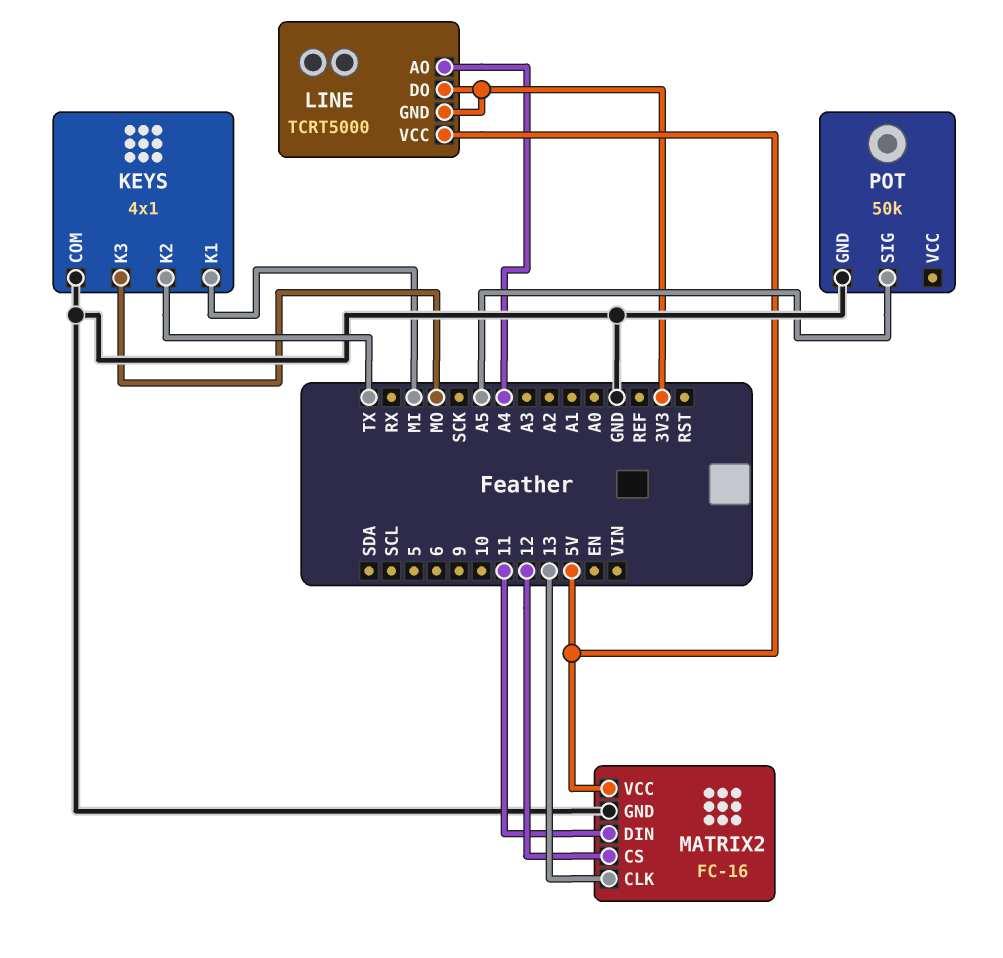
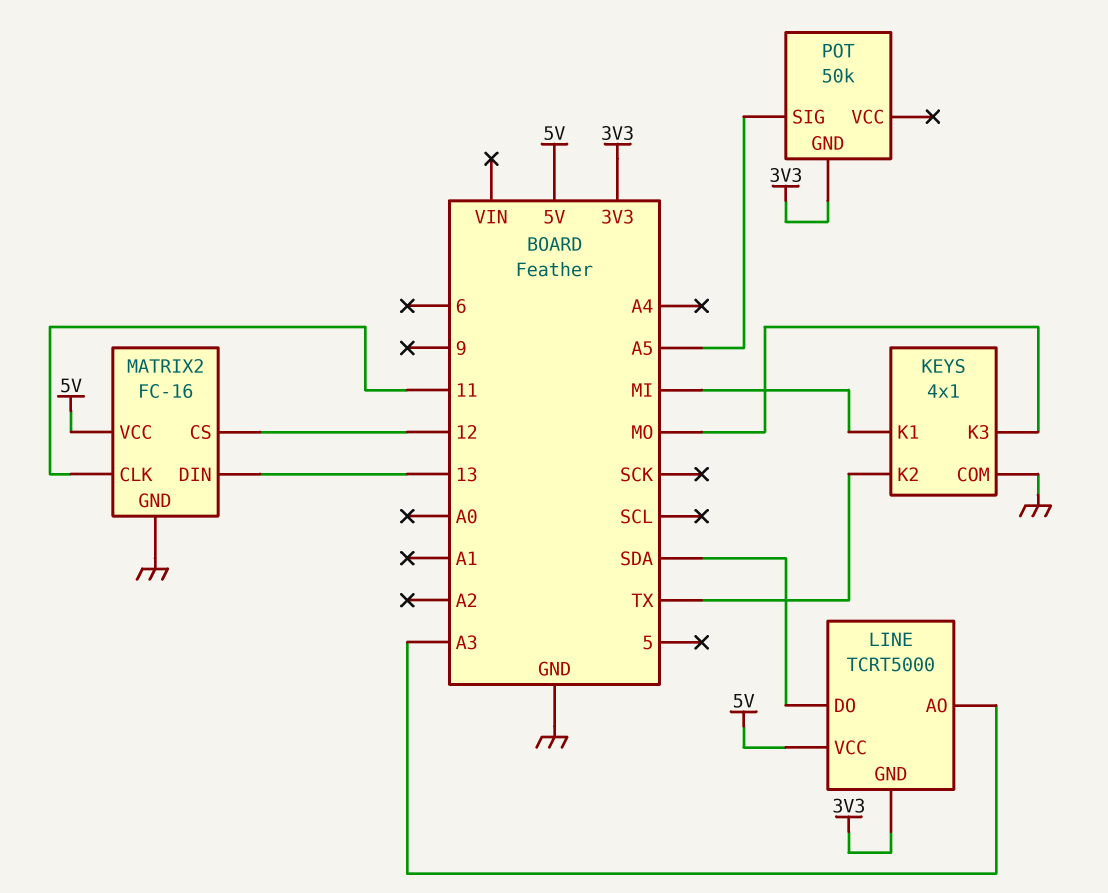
LINE pin AO: A4 -> A3
LINE pin DO: 3V3 -> SDA
MATRIX2 pin CLK: 13 -> 11
MATRIX2 pin DIN: 11 -> 13
POT pin GND: GND -> 3V3

